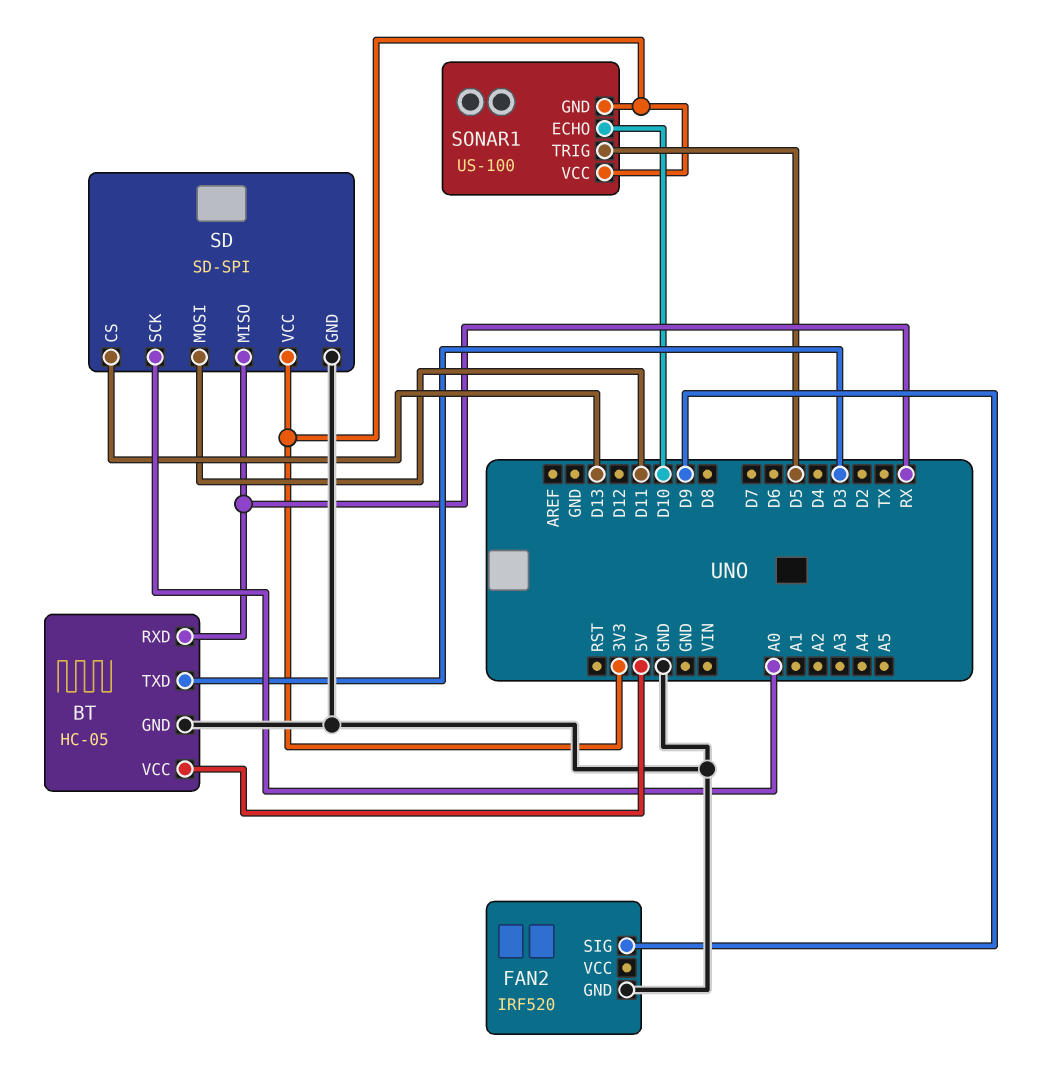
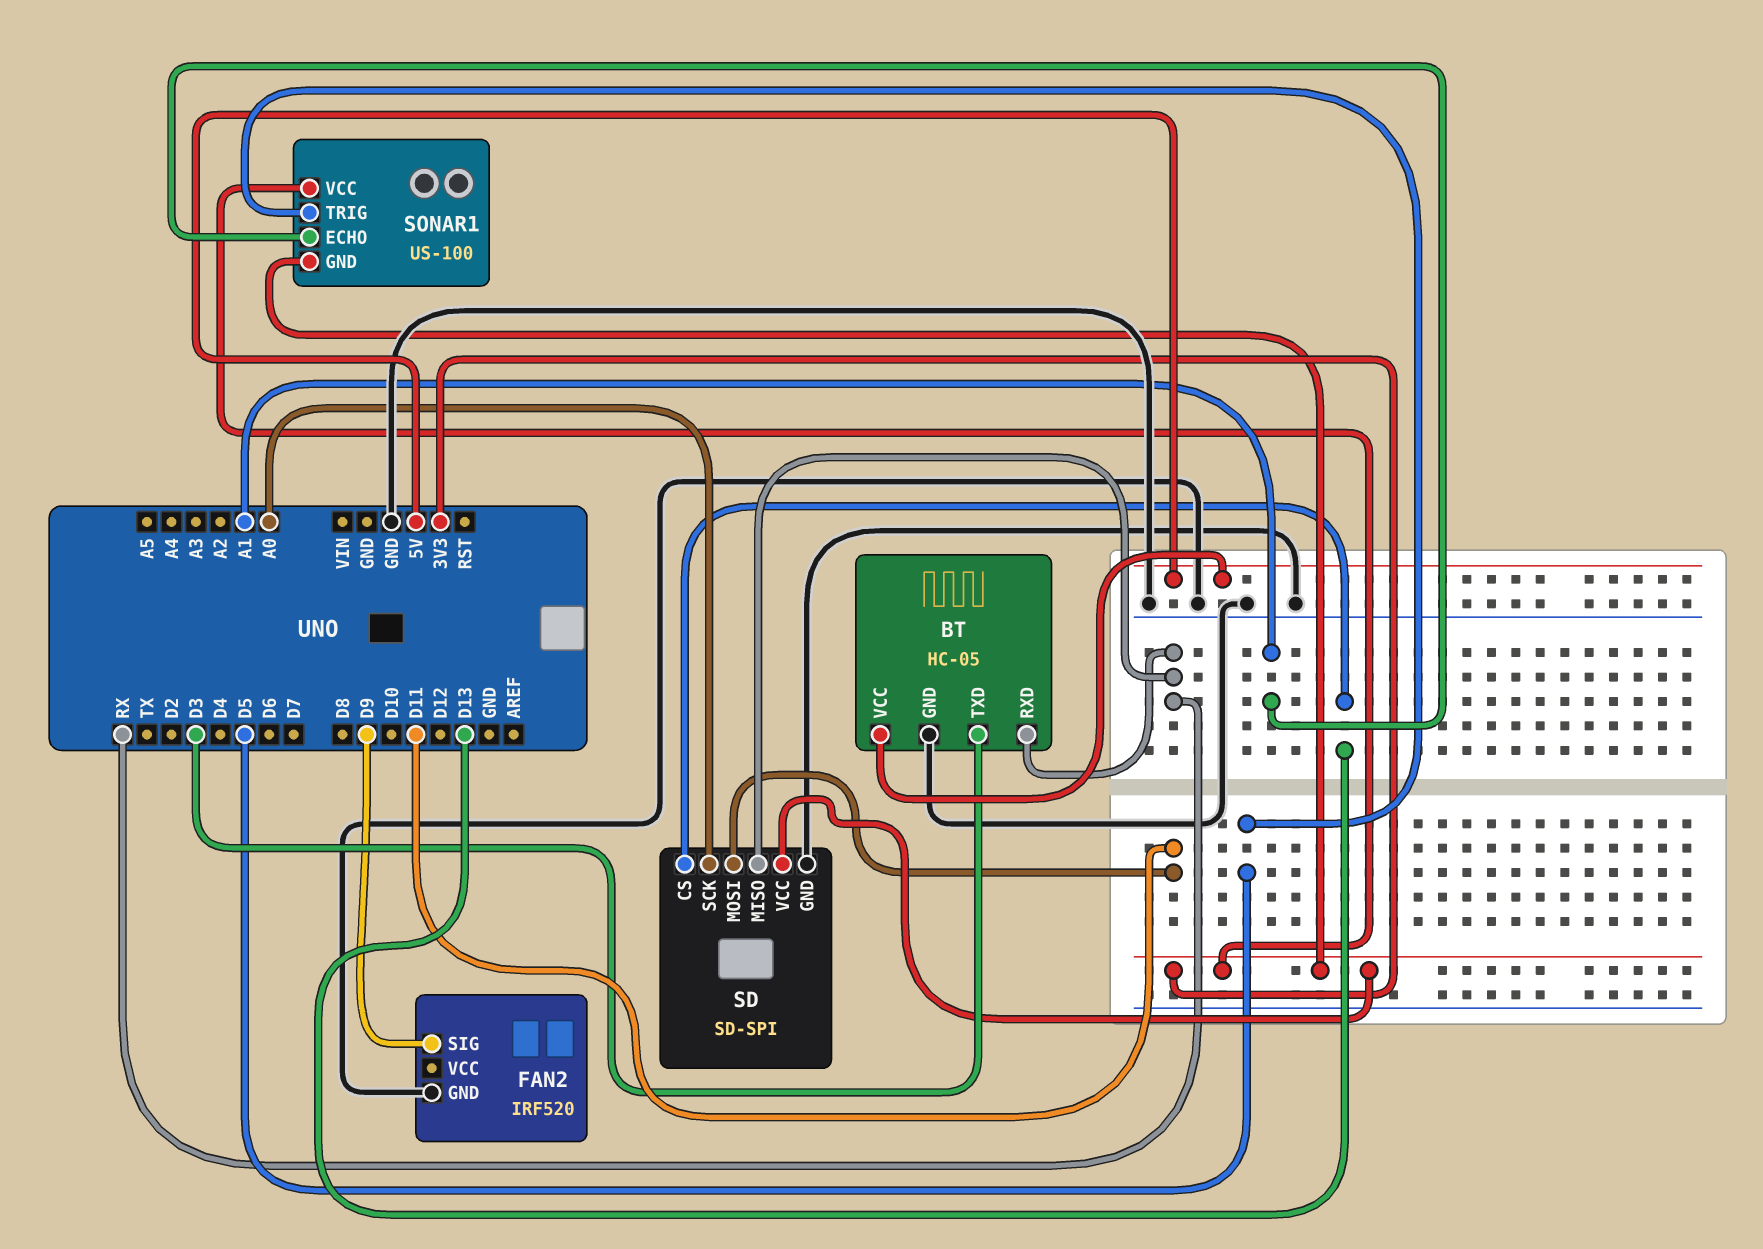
SONAR1 pin ECHO: D10 -> A1

